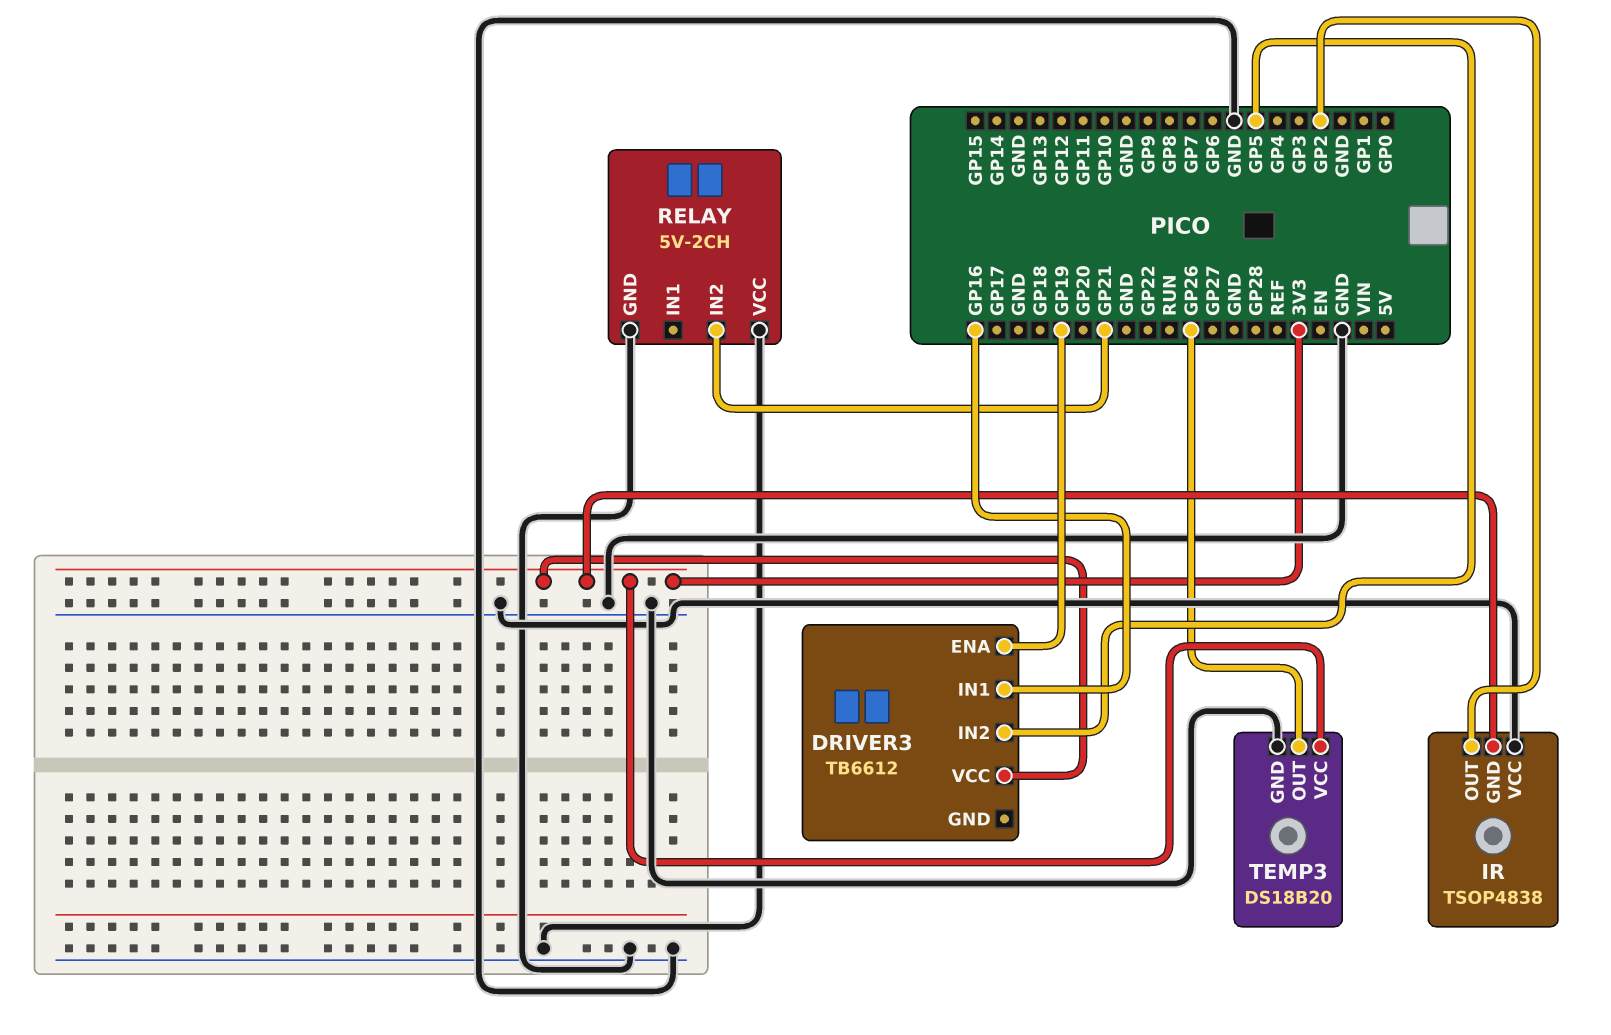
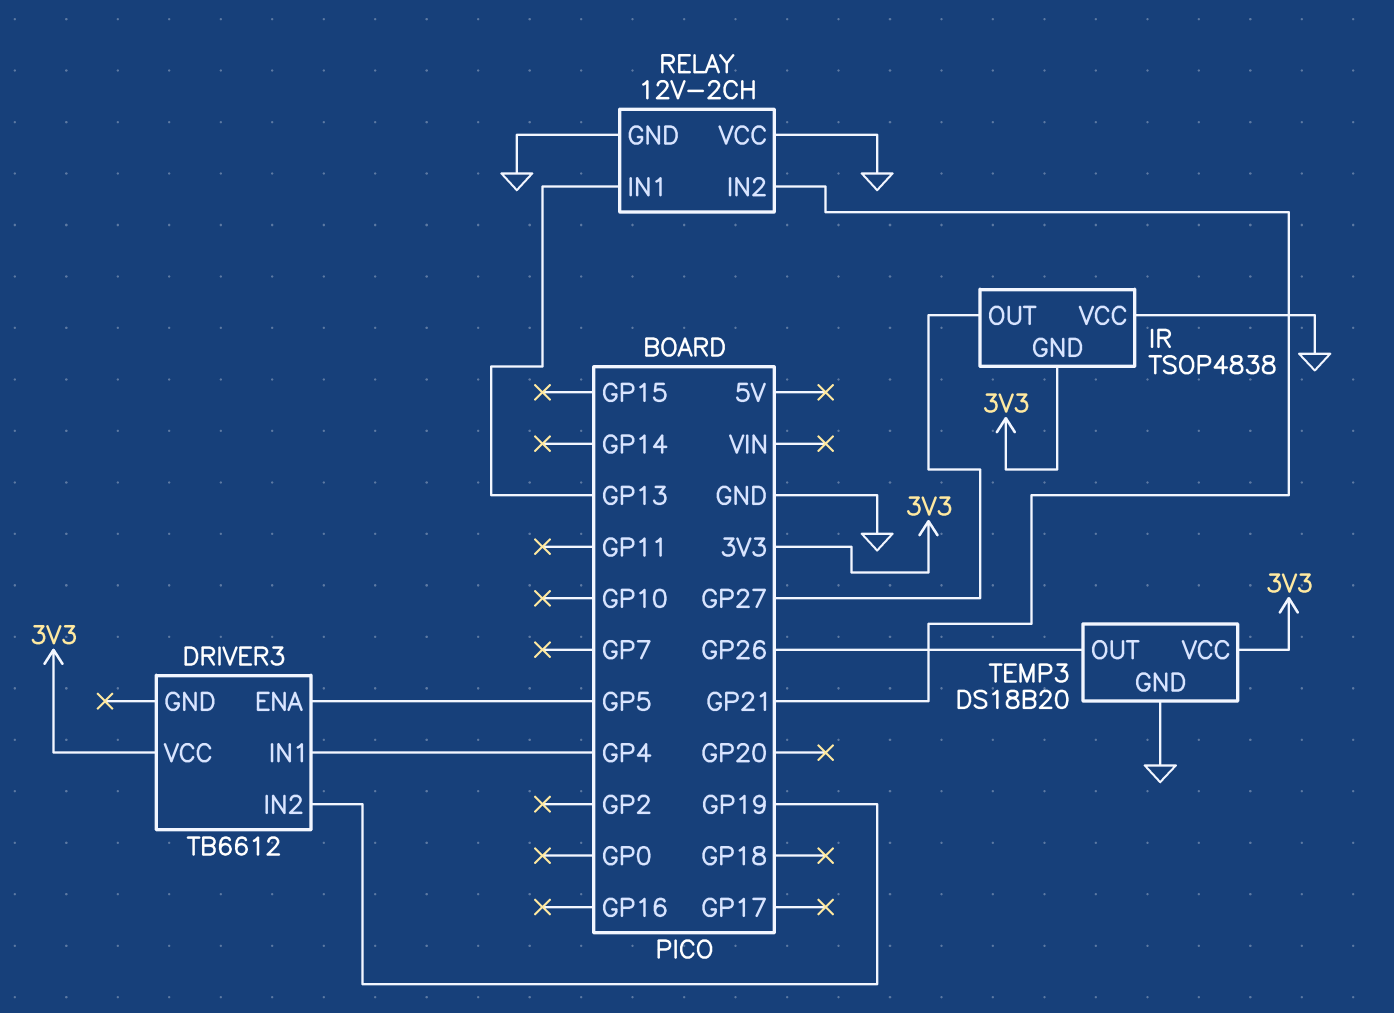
DRIVER3 pin ENA: GP19 -> GP5
DRIVER3 pin IN1: GP16 -> GP4
DRIVER3 pin IN2: GP5 -> GP19
IR pin OUT: GP2 -> GP27
RELAY: 5V-2CH -> 12V-2CH
RELAY pin IN1: none -> GP13

